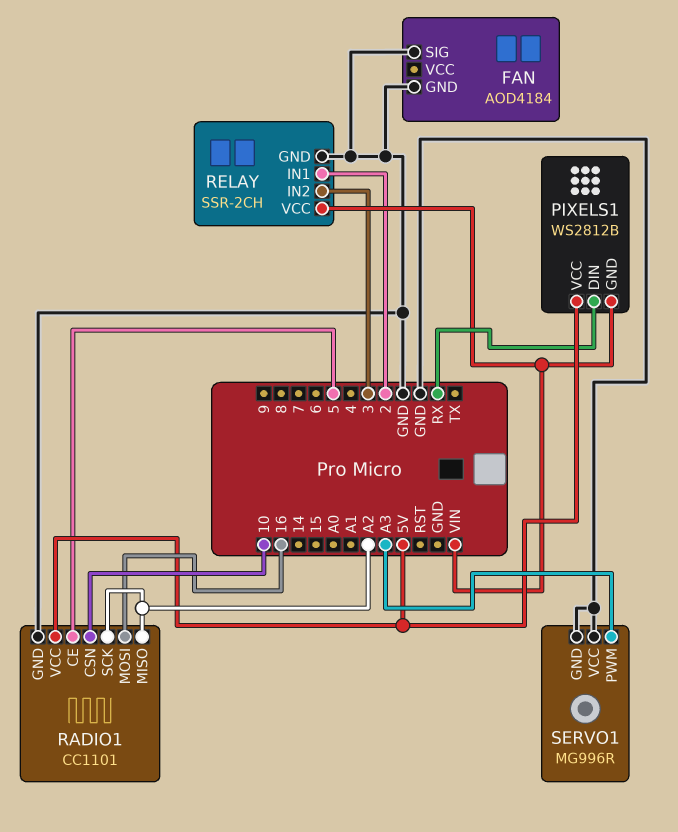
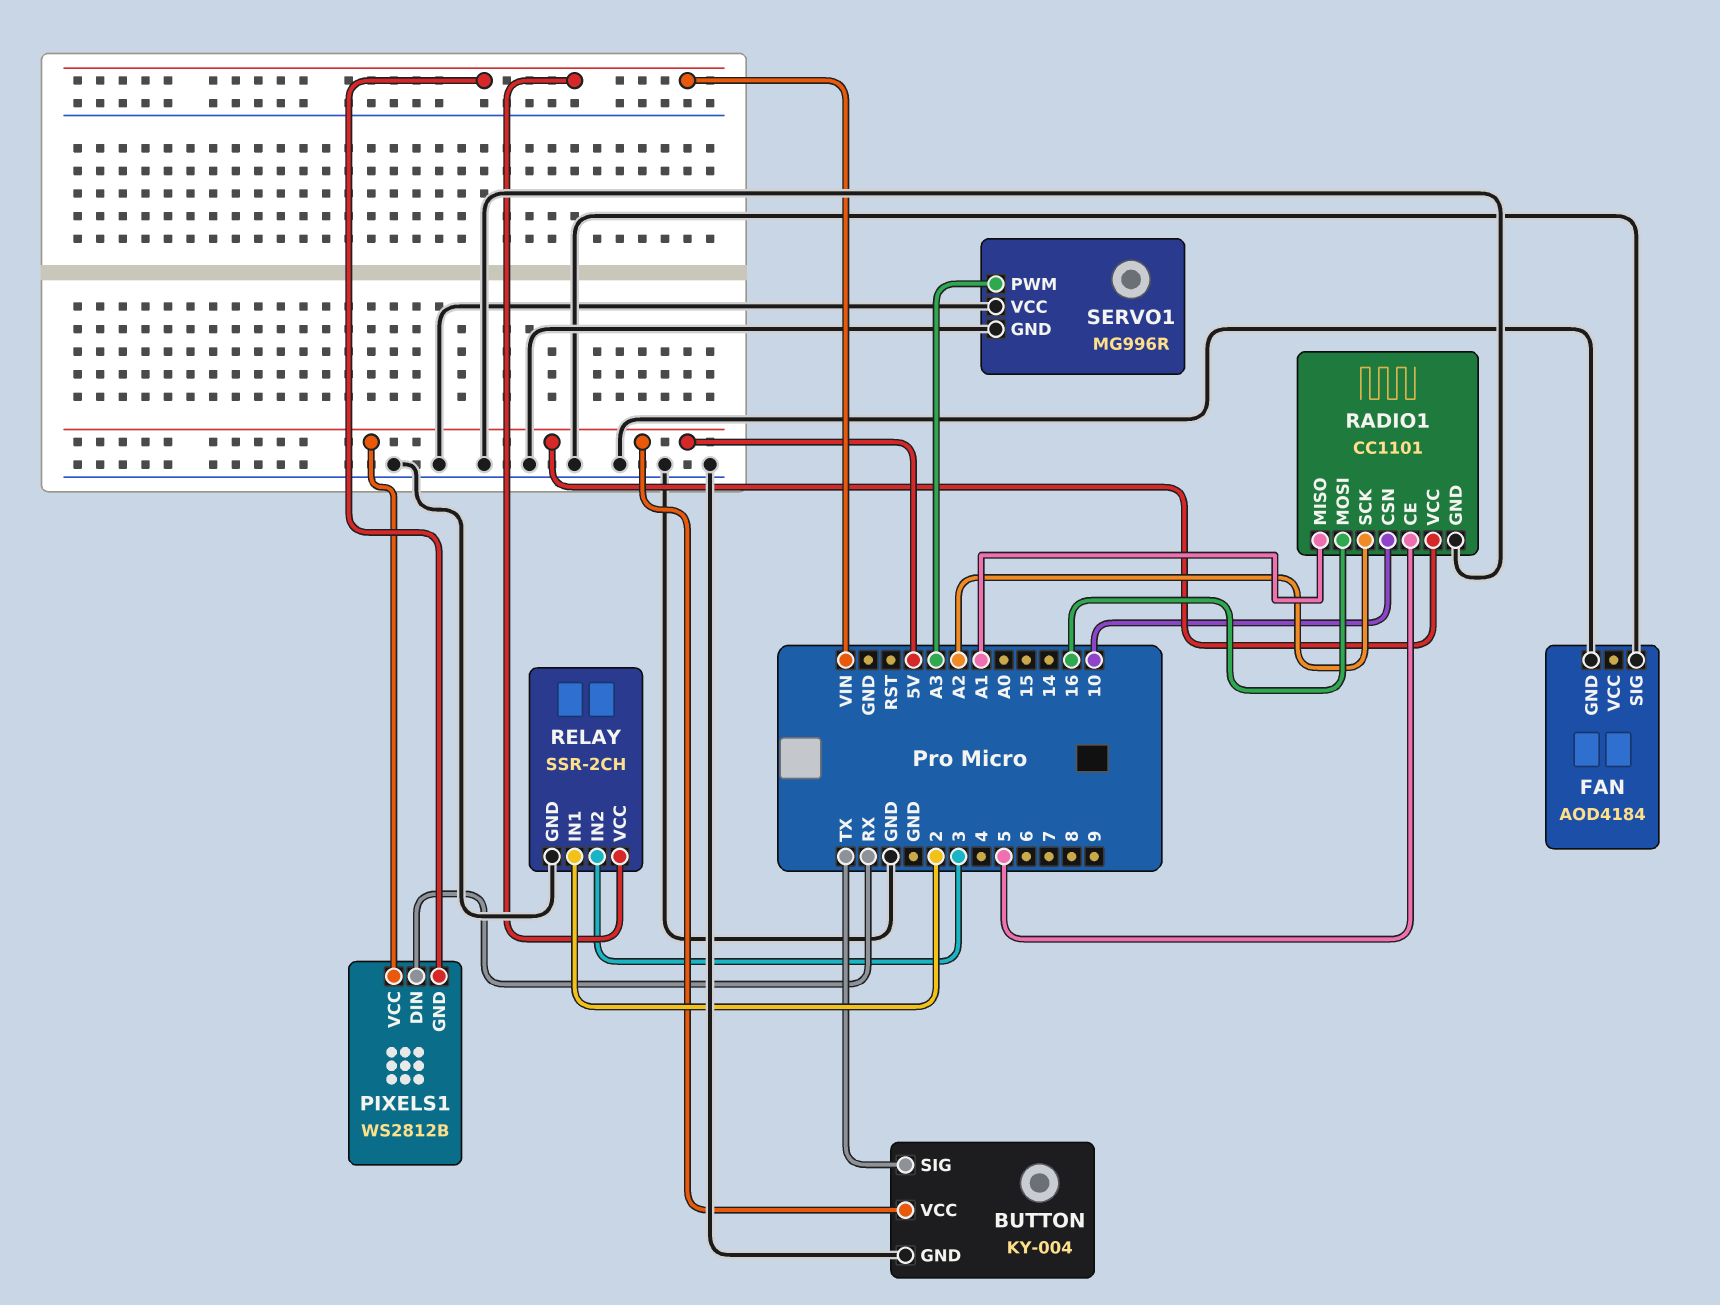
BUTTON: none -> KY-004
BUTTON pin GND: none -> GND
BUTTON pin SIG: none -> TX
BUTTON pin VCC: none -> 5V
RADIO1 pin MISO: A2 -> A1

